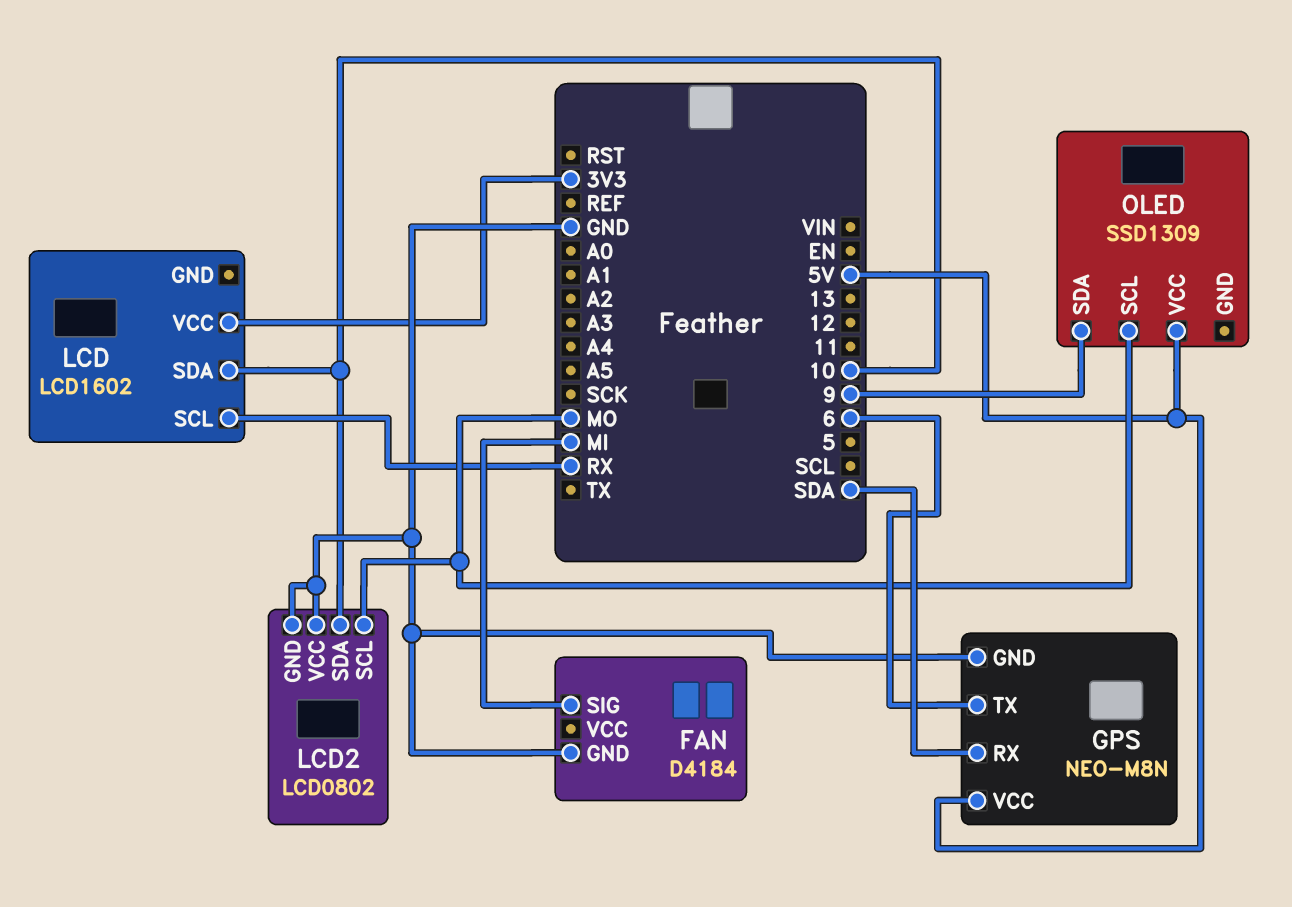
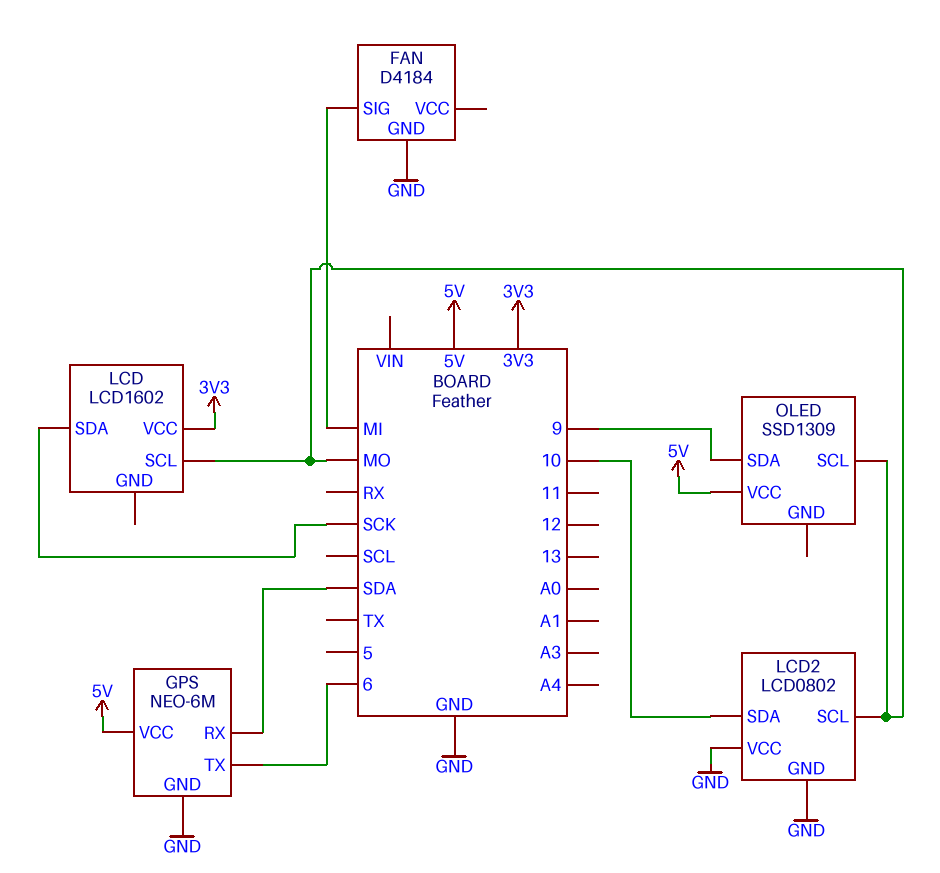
GPS: NEO-M8N -> NEO-6M
LCD pin SCL: RX -> MO
LCD pin SDA: 10 -> SCK

